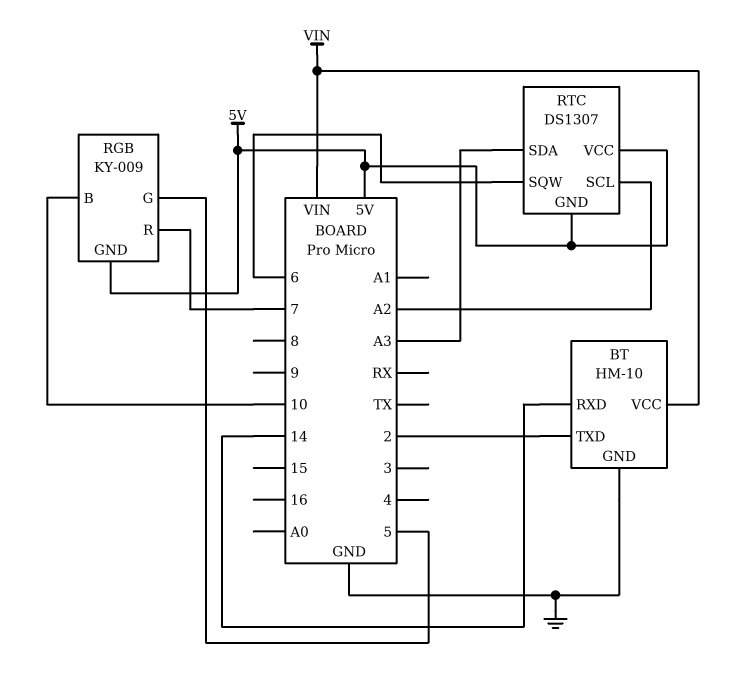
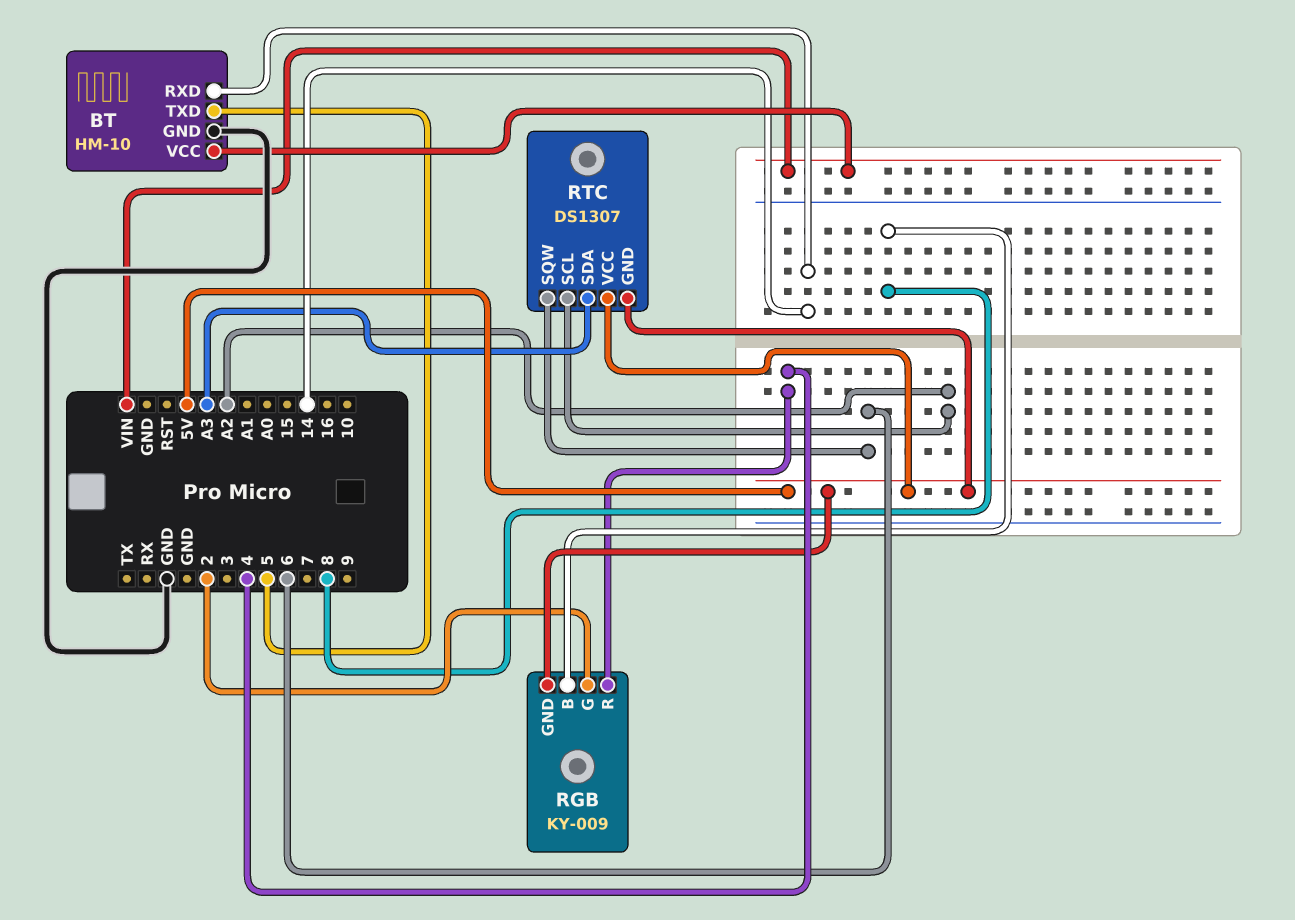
BT pin TXD: 2 -> 5
RGB pin B: 10 -> 8
RGB pin G: 5 -> 2
RGB pin R: 7 -> 4

